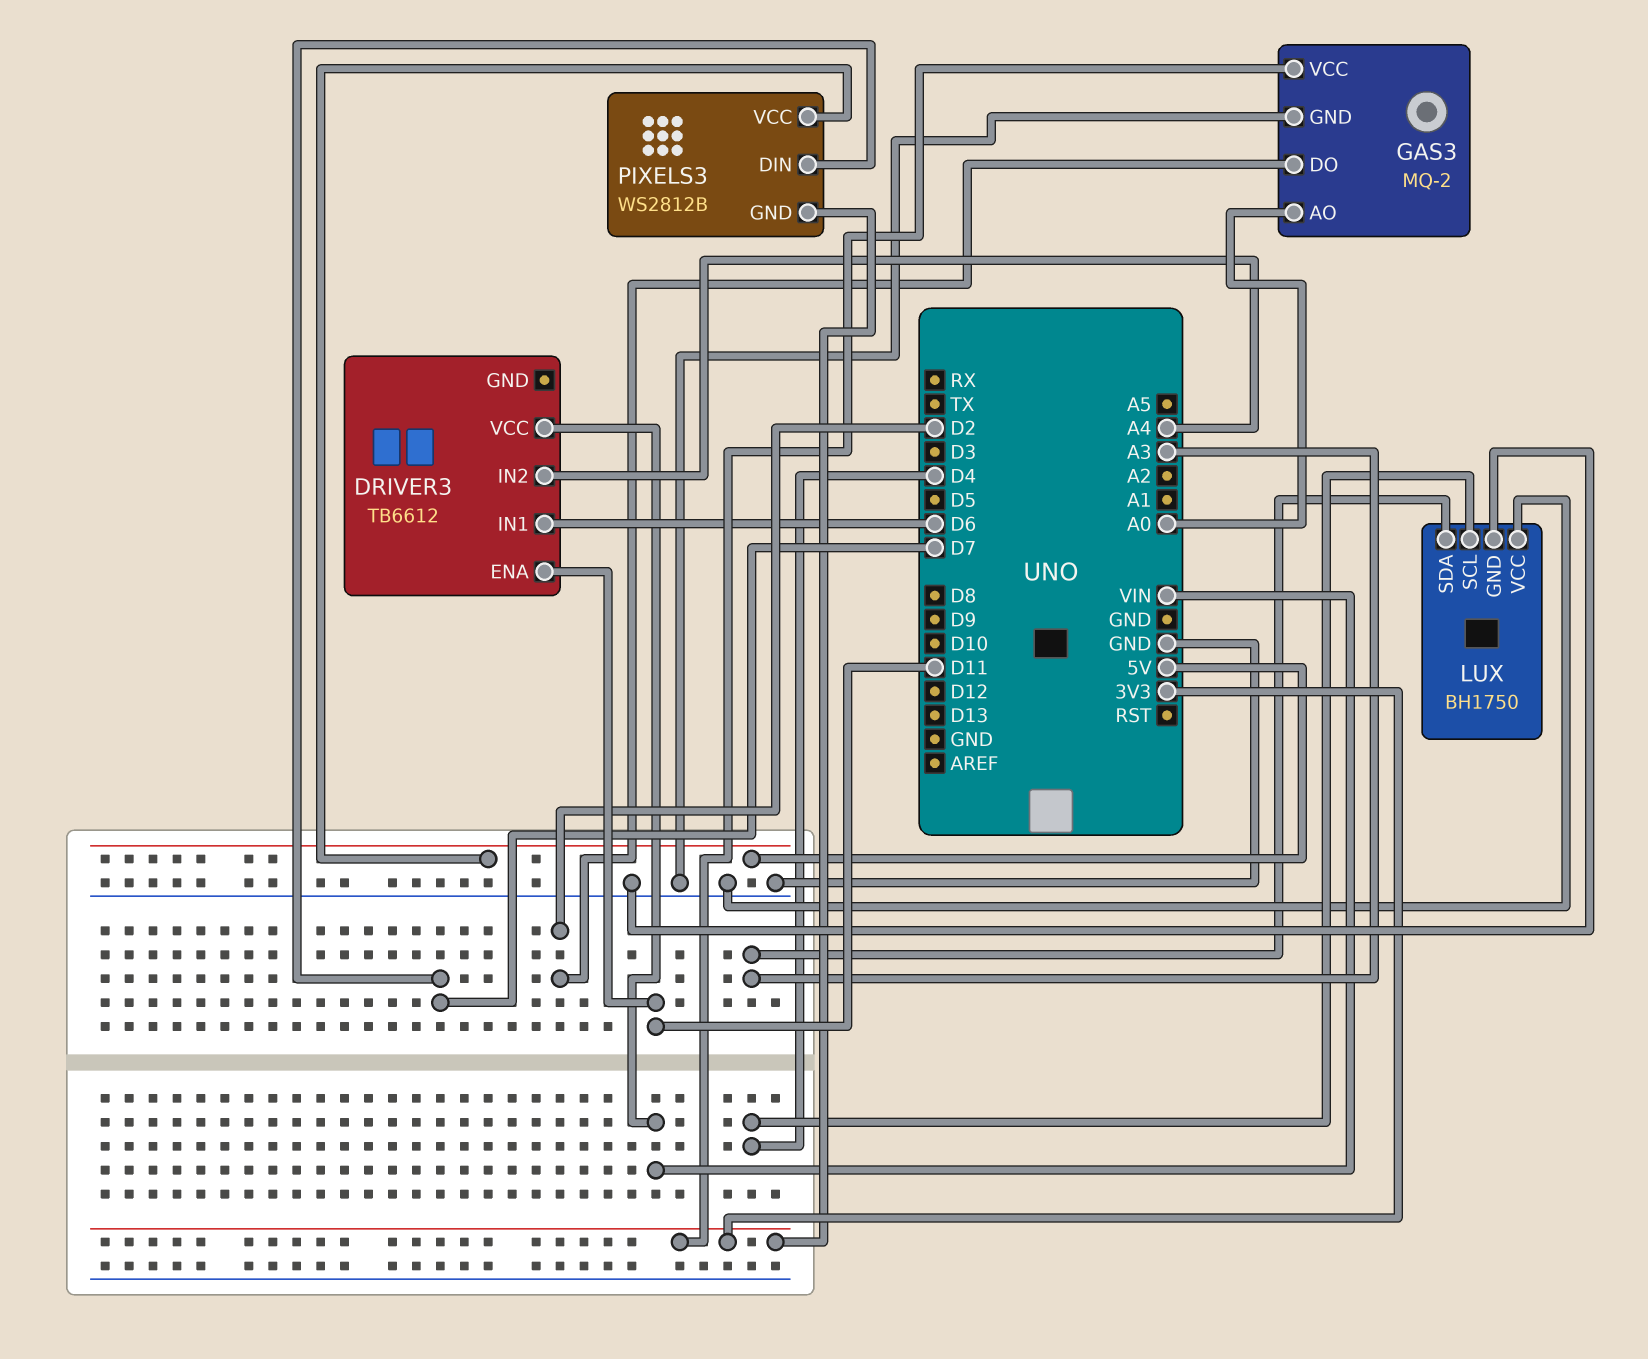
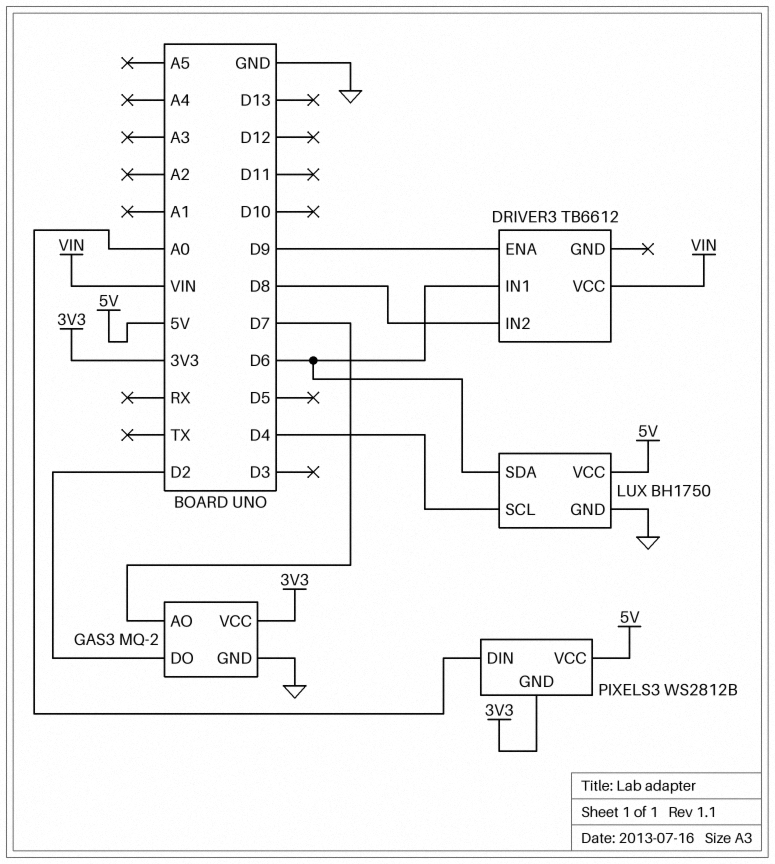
DRIVER3 pin ENA: D11 -> D9
DRIVER3 pin IN2: A4 -> D8
GAS3 pin AO: A0 -> D7
LUX pin SDA: A3 -> D6
LUX pin VCC: GND -> 5V
PIXELS3 pin DIN: D7 -> A0

